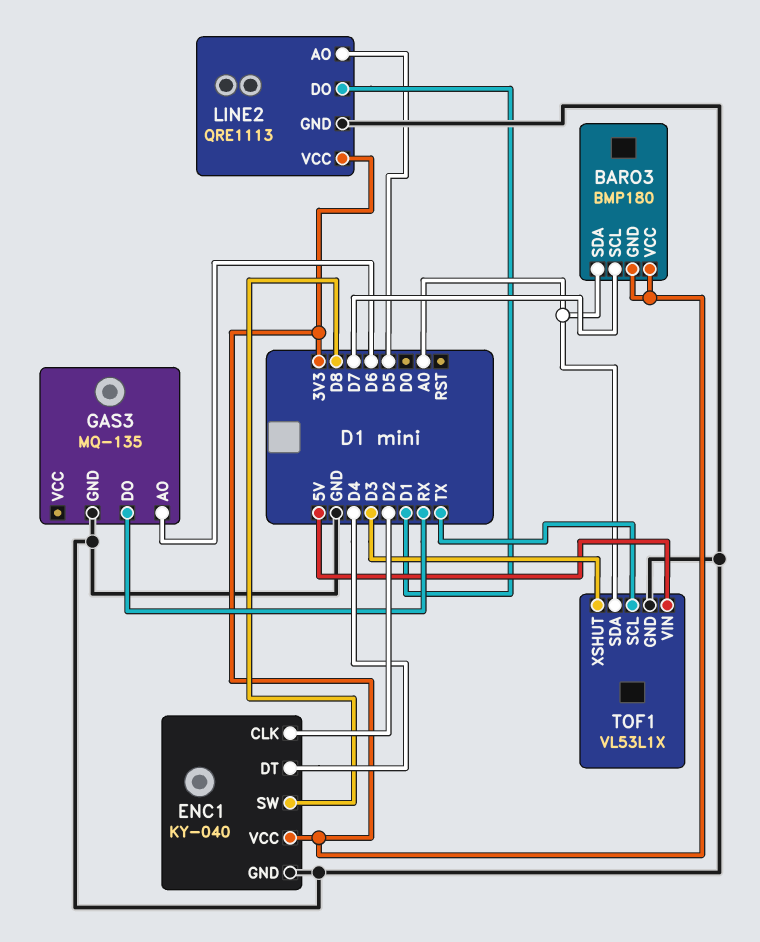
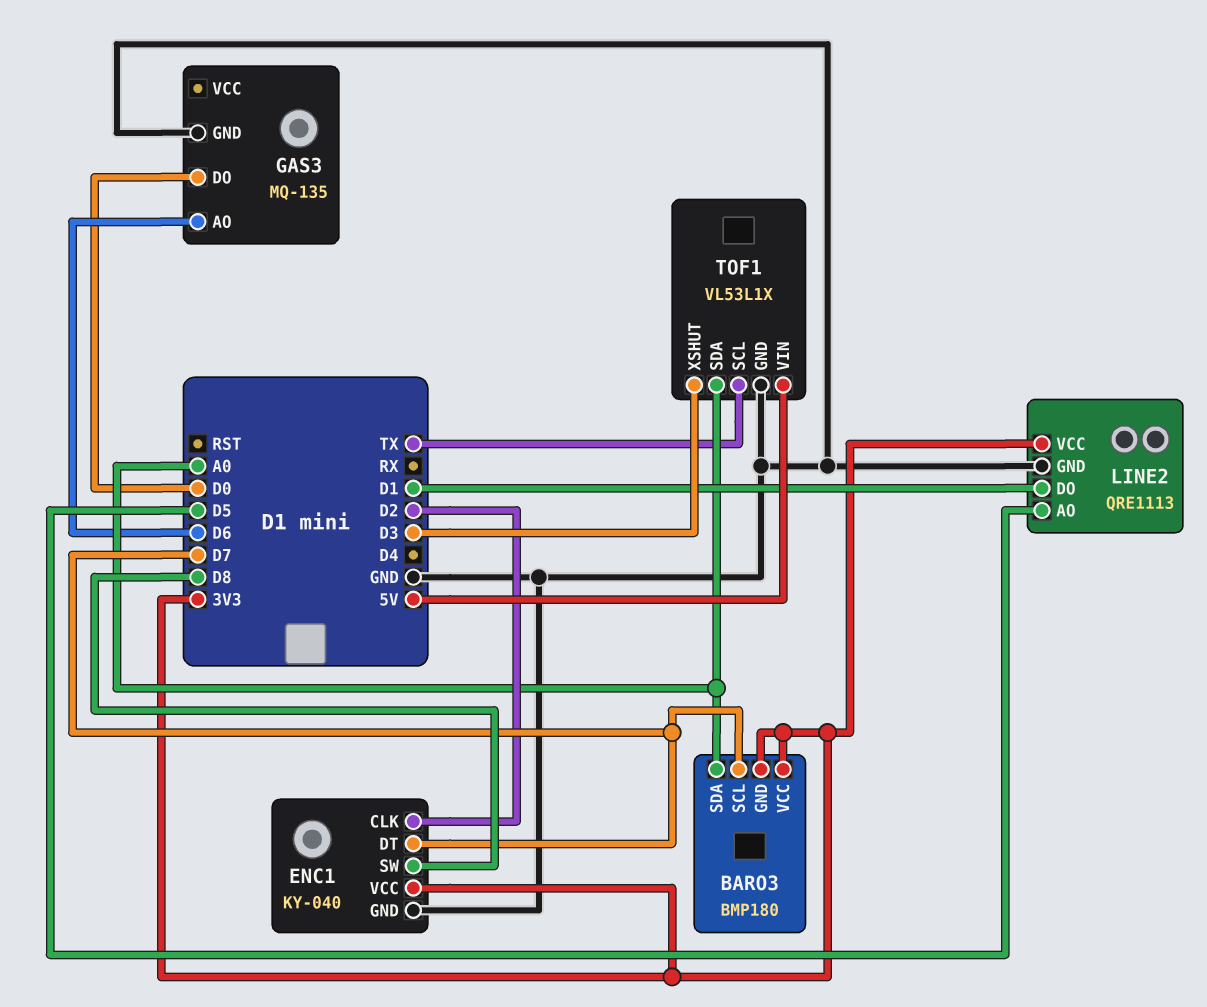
ENC1 pin DT: D4 -> D7
GAS3 pin DO: RX -> D0

